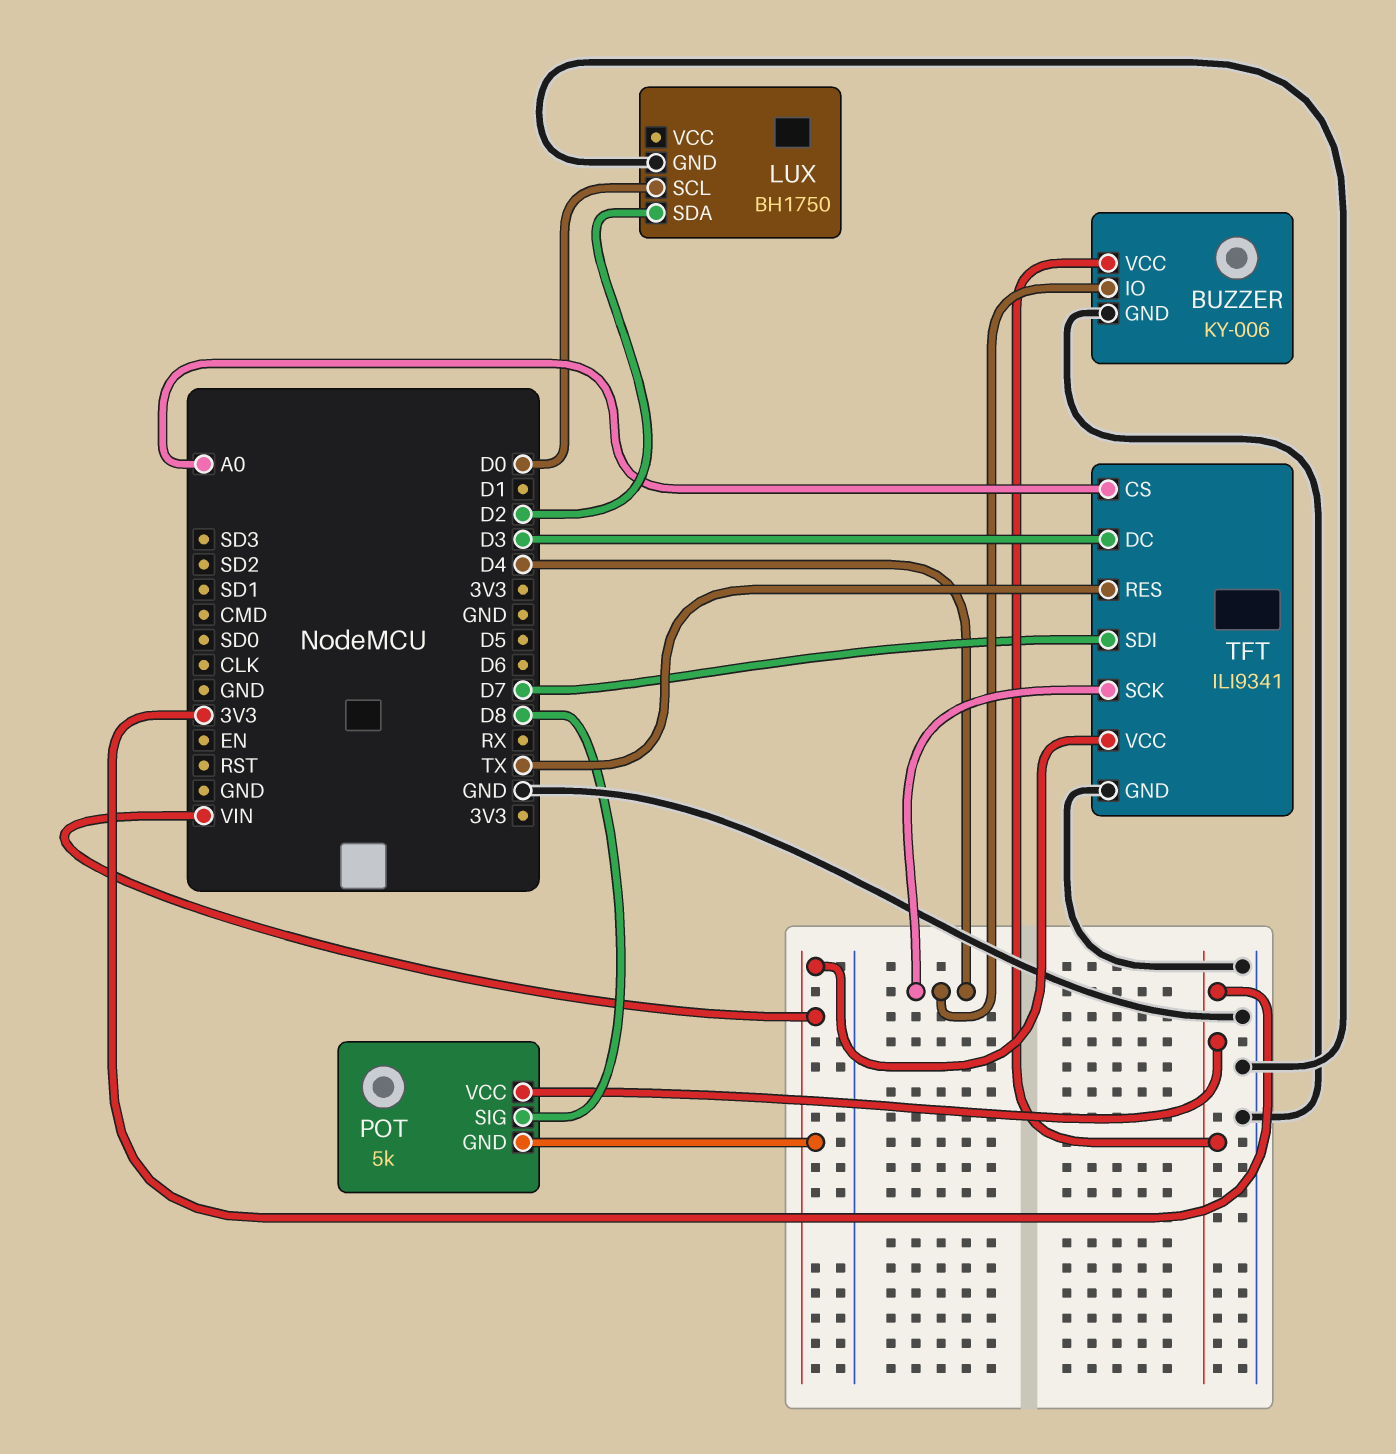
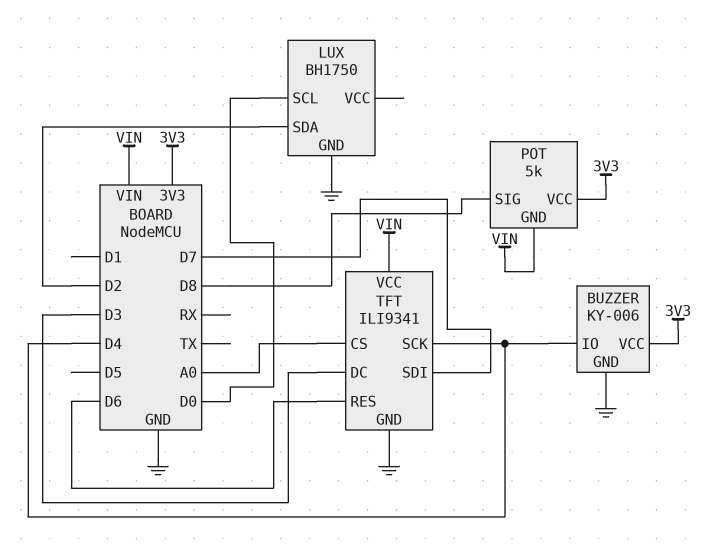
TFT pin RES: TX -> D6

